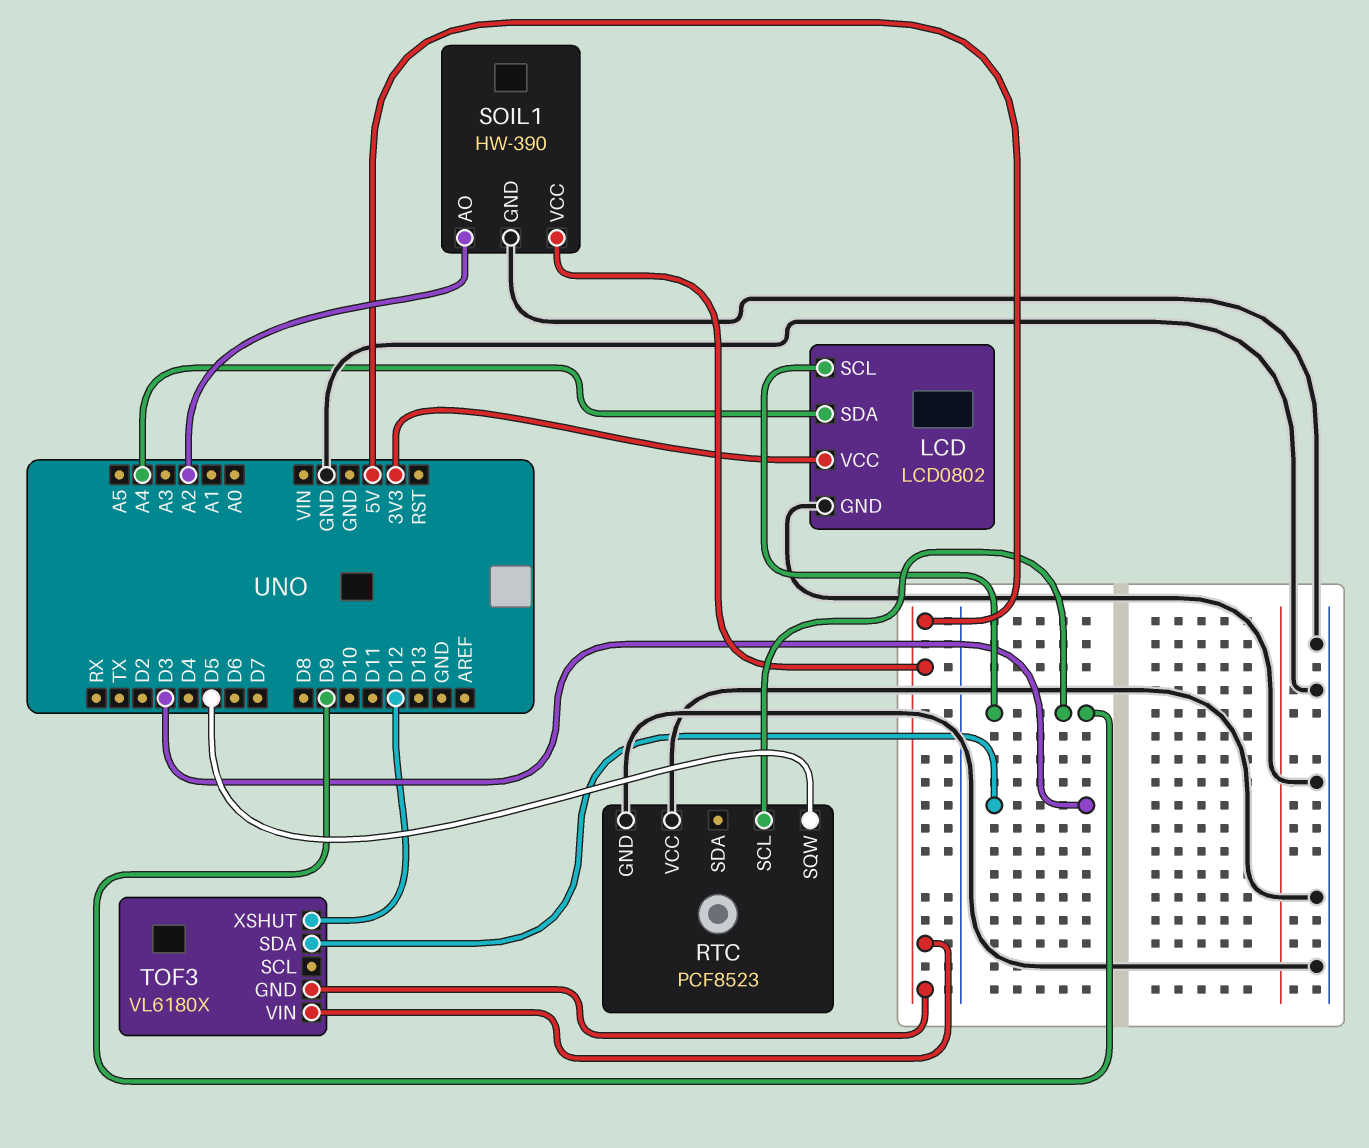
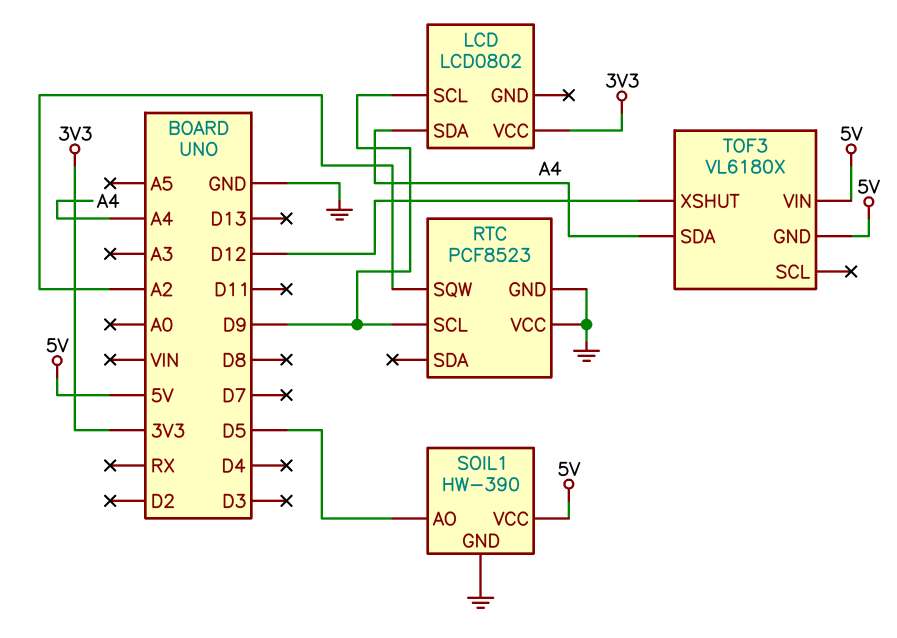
LCD pin GND: GND -> none
RTC pin SQW: D5 -> A2
SOIL1 pin AO: A2 -> D5
TOF3 pin SDA: D3 -> A4

